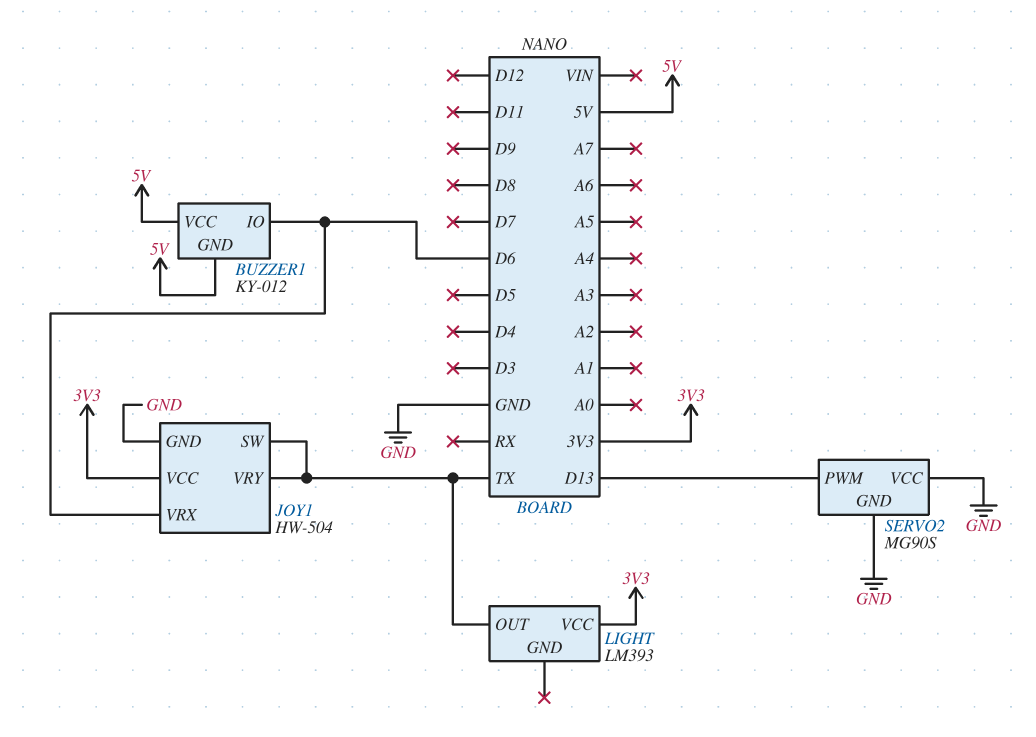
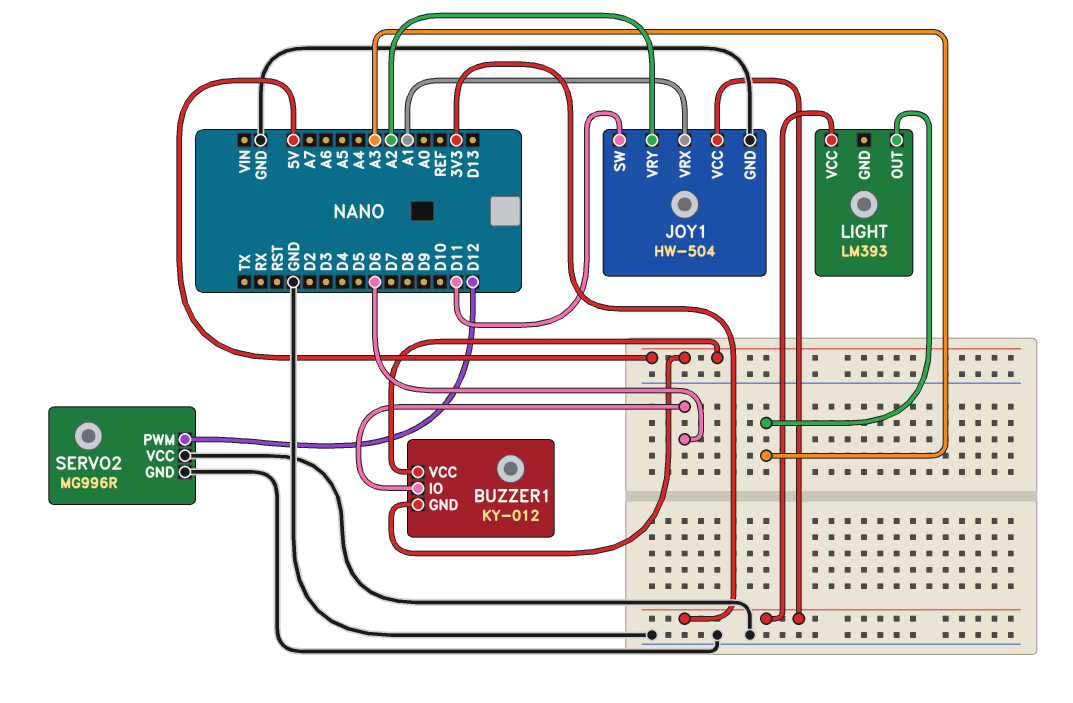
JOY1 pin SW: TX -> D11
JOY1 pin VRX: D6 -> A1
JOY1 pin VRY: TX -> A2
LIGHT pin OUT: TX -> A3
SERVO2: MG90S -> MG996R
SERVO2 pin PWM: D13 -> D12

